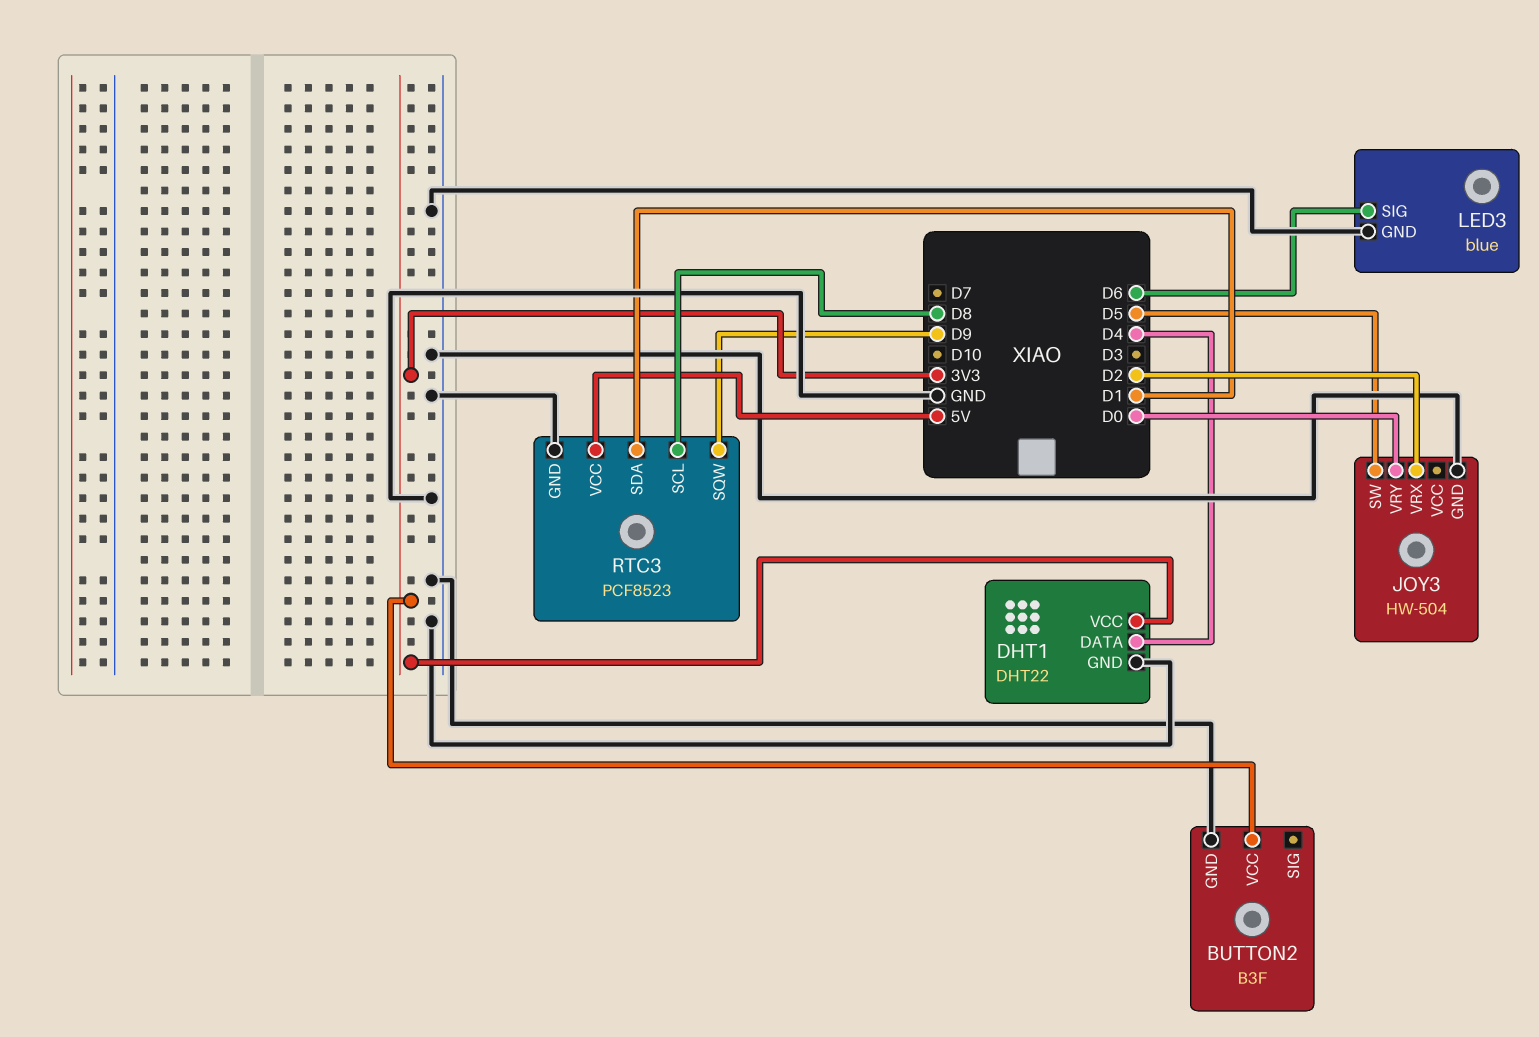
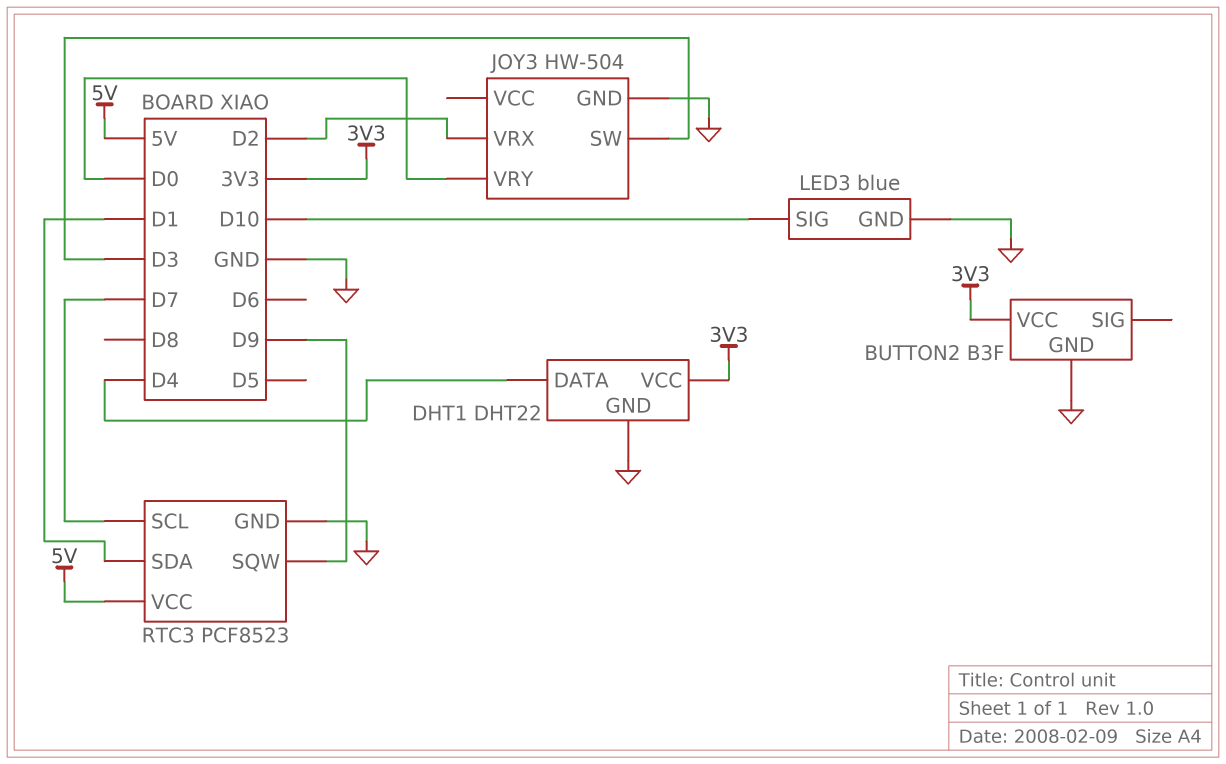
JOY3 pin SW: D5 -> D3
LED3 pin SIG: D6 -> D10
RTC3 pin SCL: D8 -> D7

